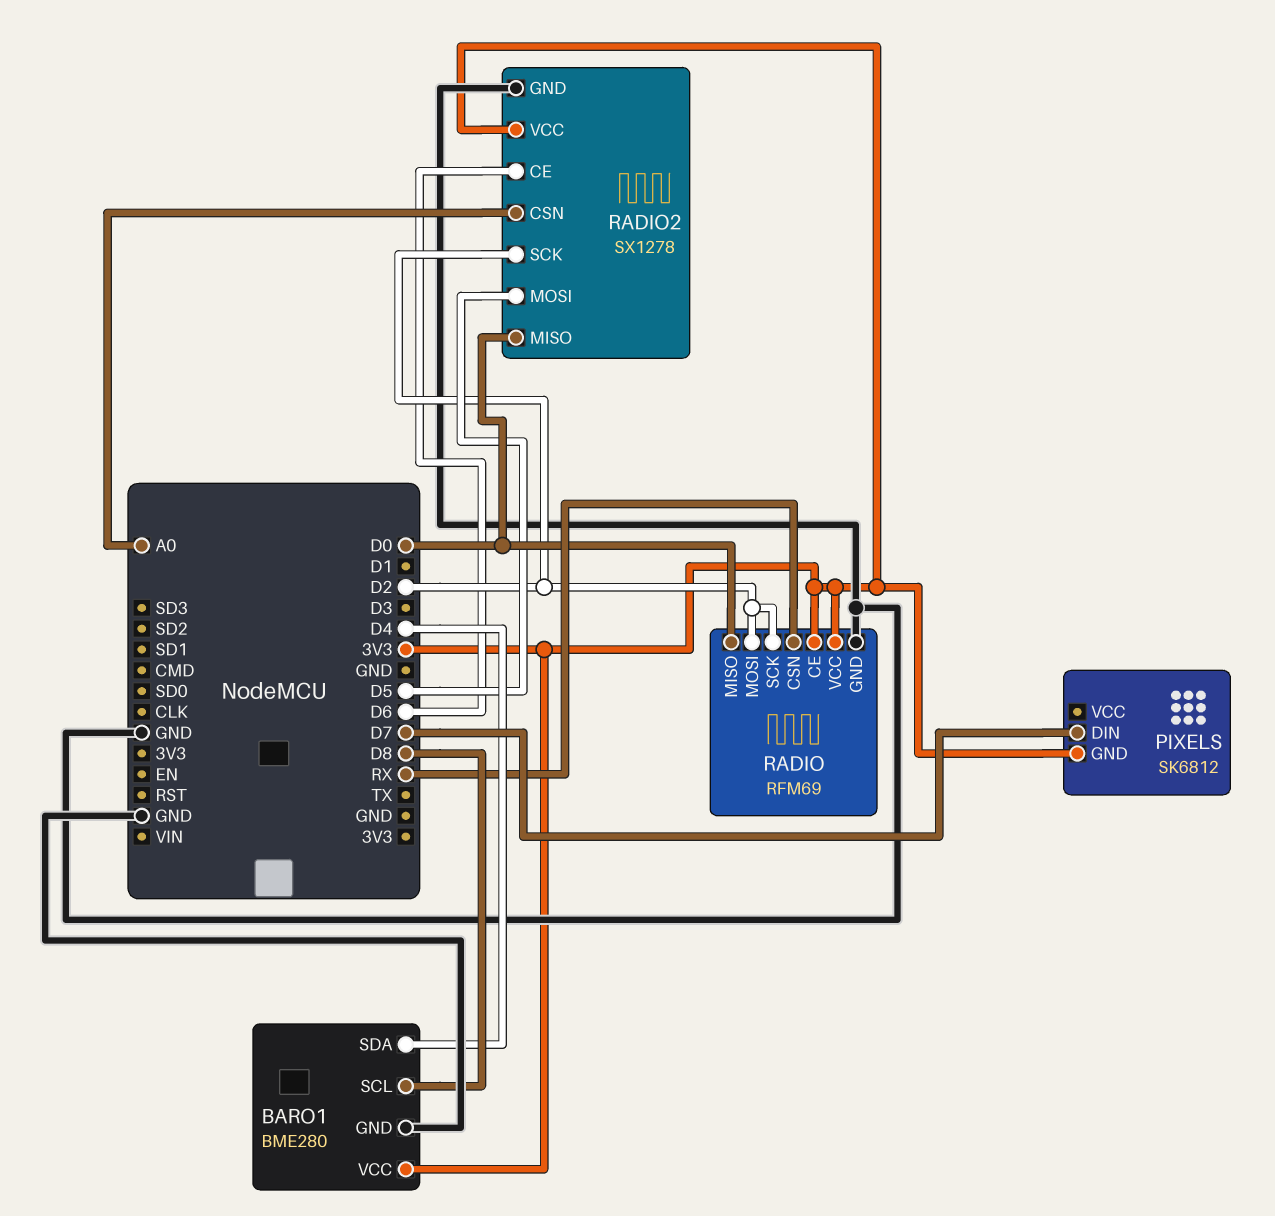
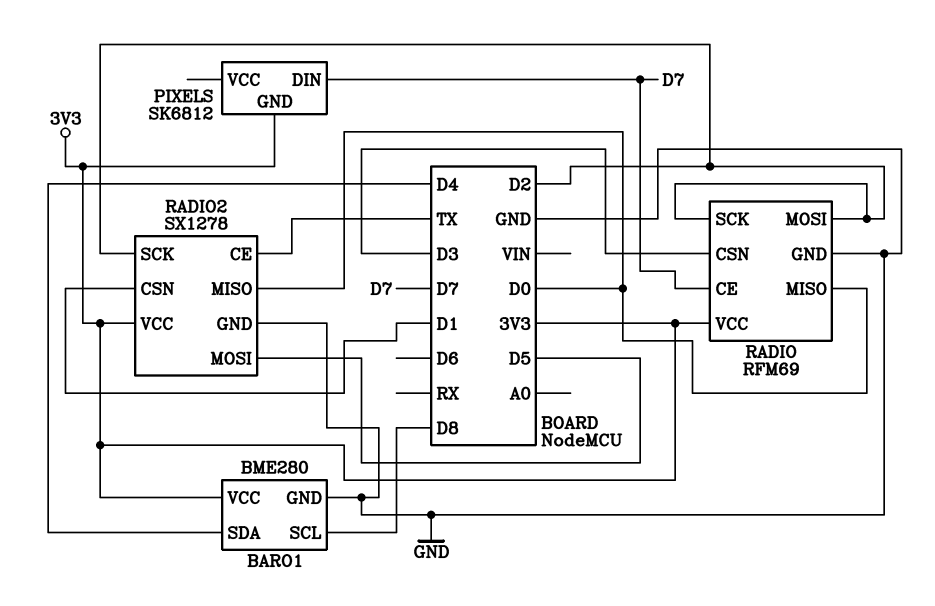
RADIO pin CE: 3V3 -> D7
RADIO pin CSN: RX -> D3
RADIO2 pin CE: D6 -> TX
RADIO2 pin CSN: A0 -> D1

